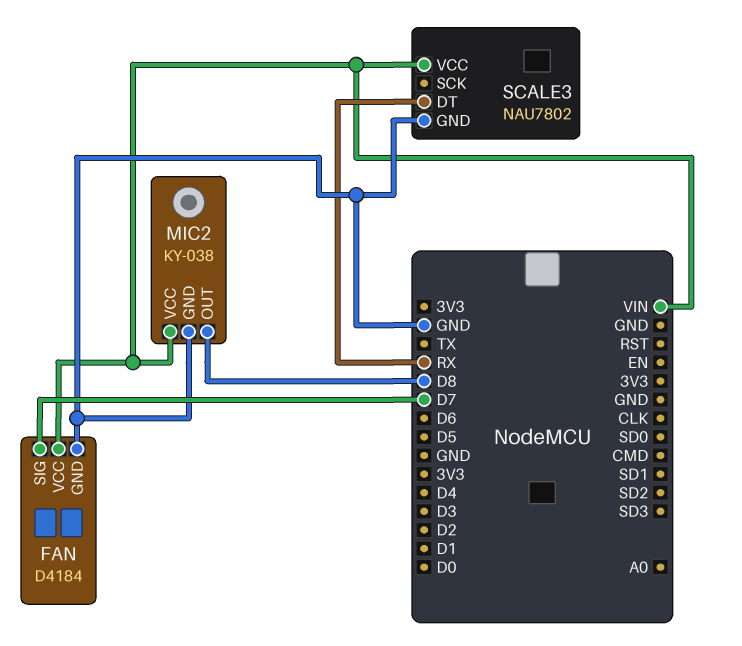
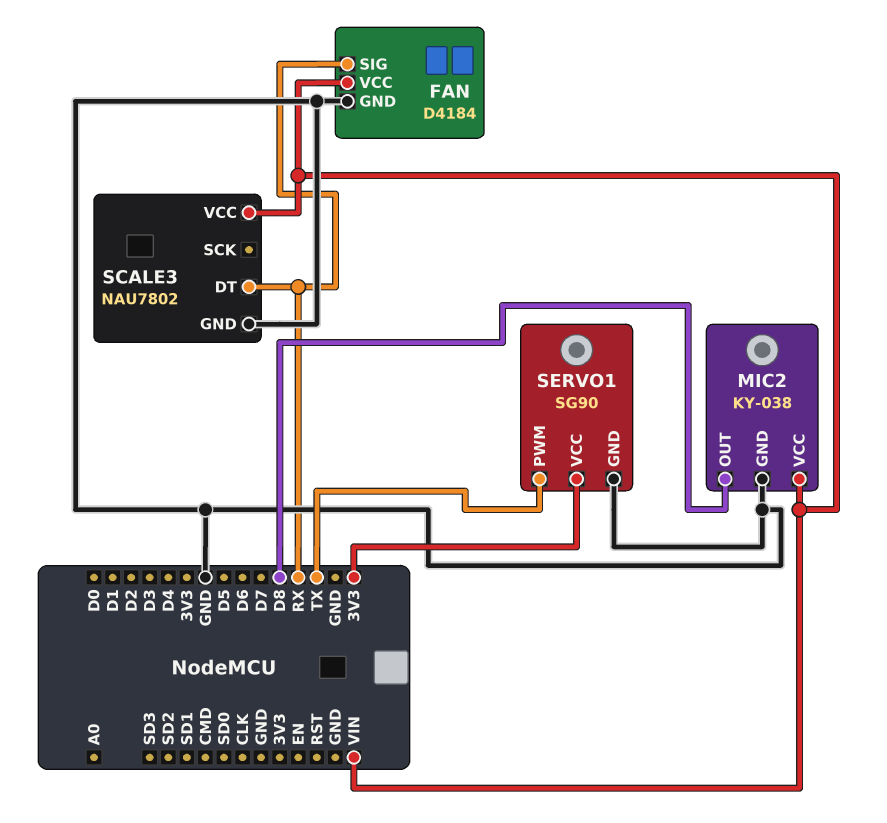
FAN pin SIG: D7 -> RX
SERVO1: none -> SG90
SERVO1 pin GND: none -> GND
SERVO1 pin PWM: none -> TX
SERVO1 pin VCC: none -> 3V3

